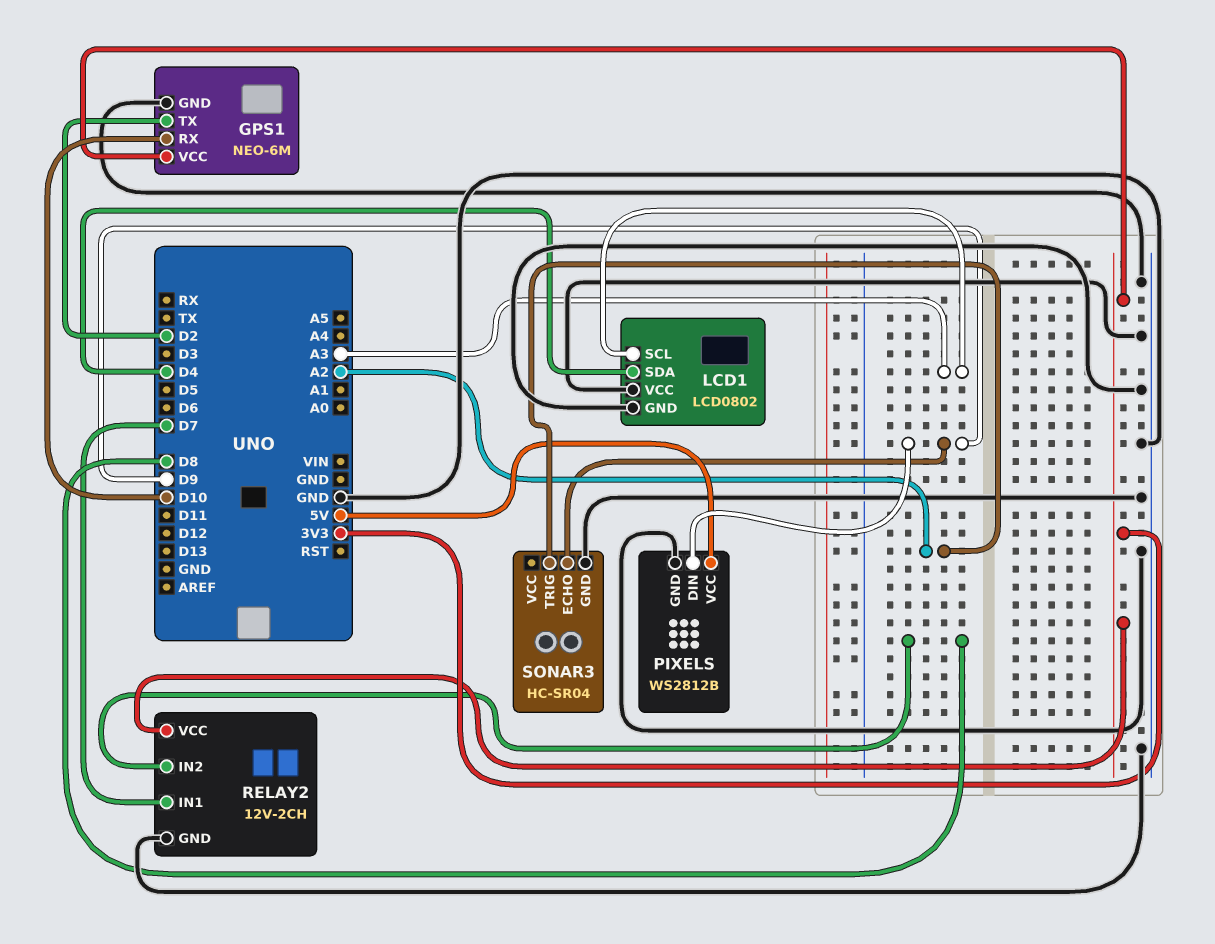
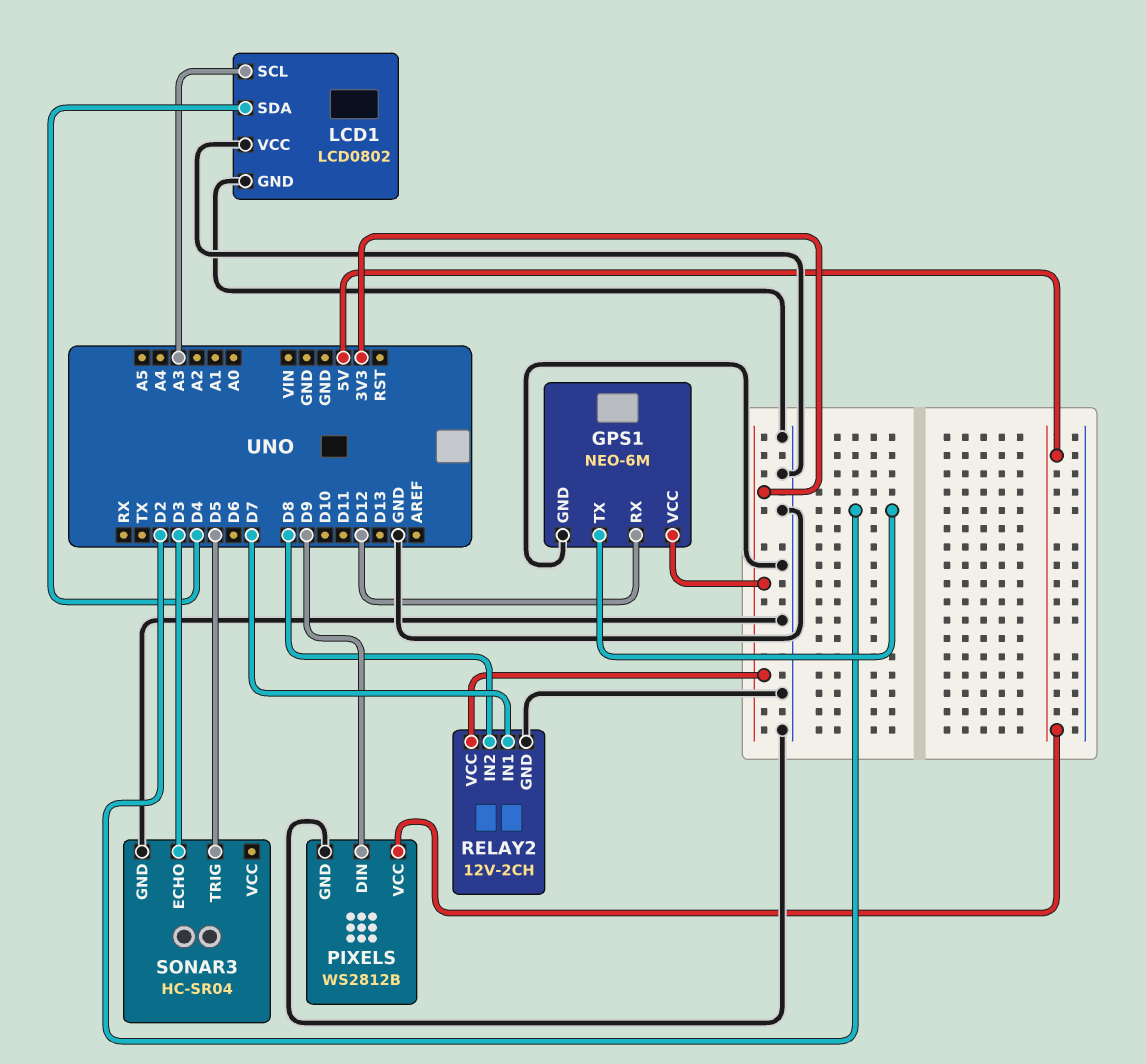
GPS1 pin RX: D10 -> D12
SONAR3 pin ECHO: D9 -> D3
SONAR3 pin TRIG: A2 -> D5

